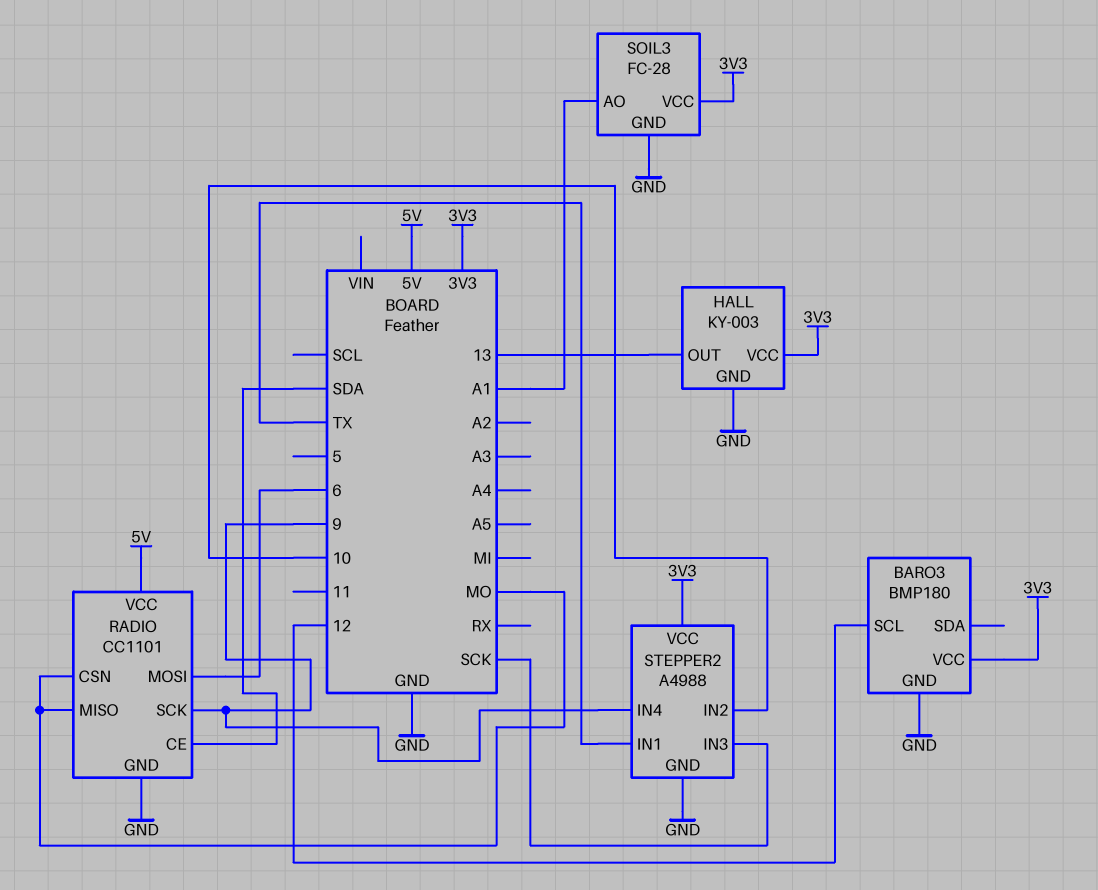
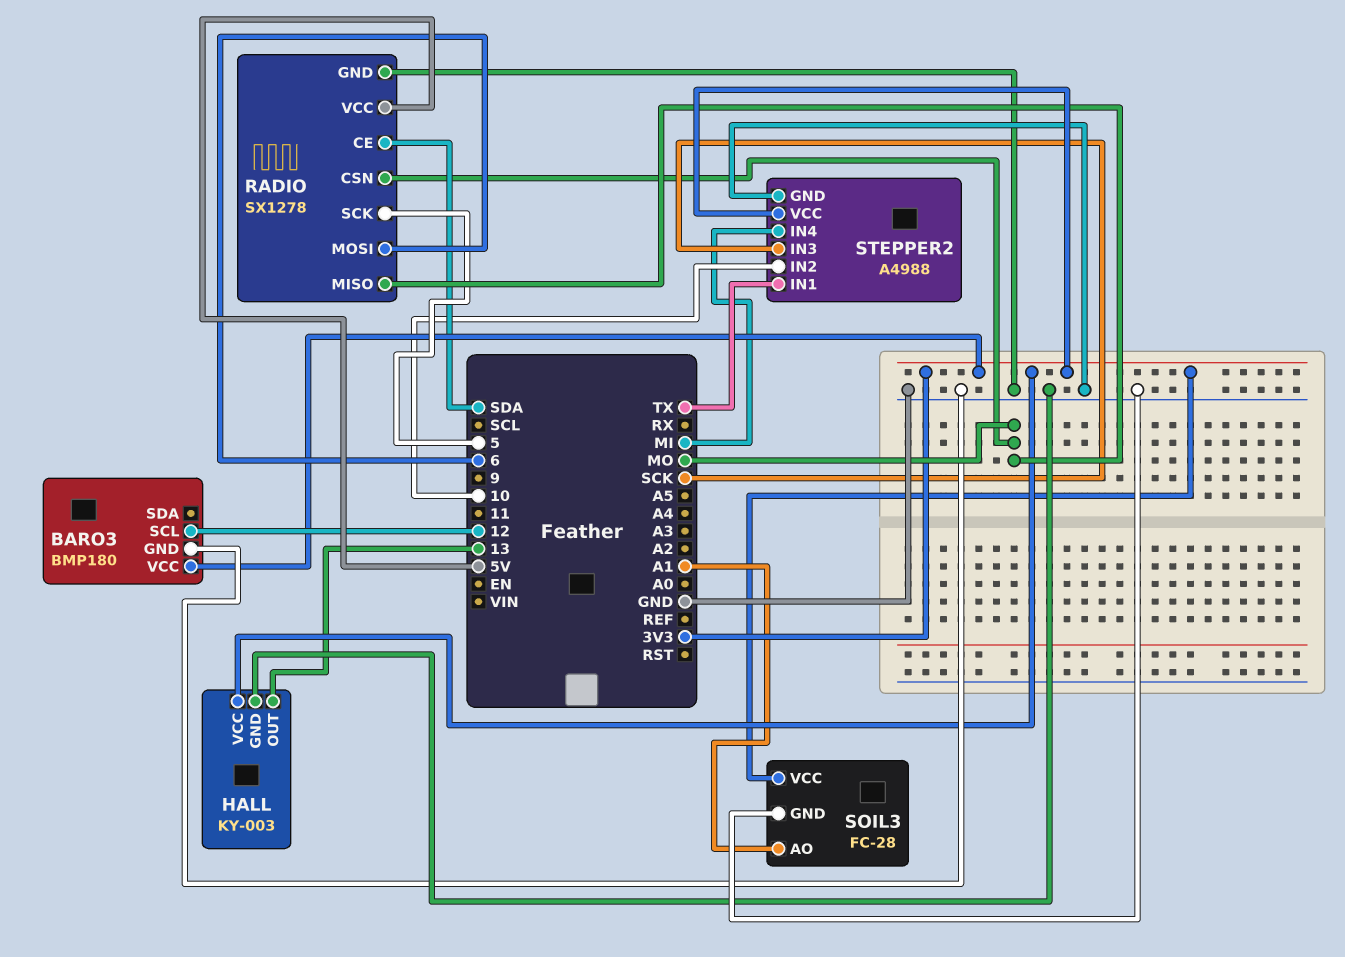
RADIO: CC1101 -> SX1278
RADIO pin SCK: 9 -> 5
STEPPER2 pin IN4: 9 -> MI

